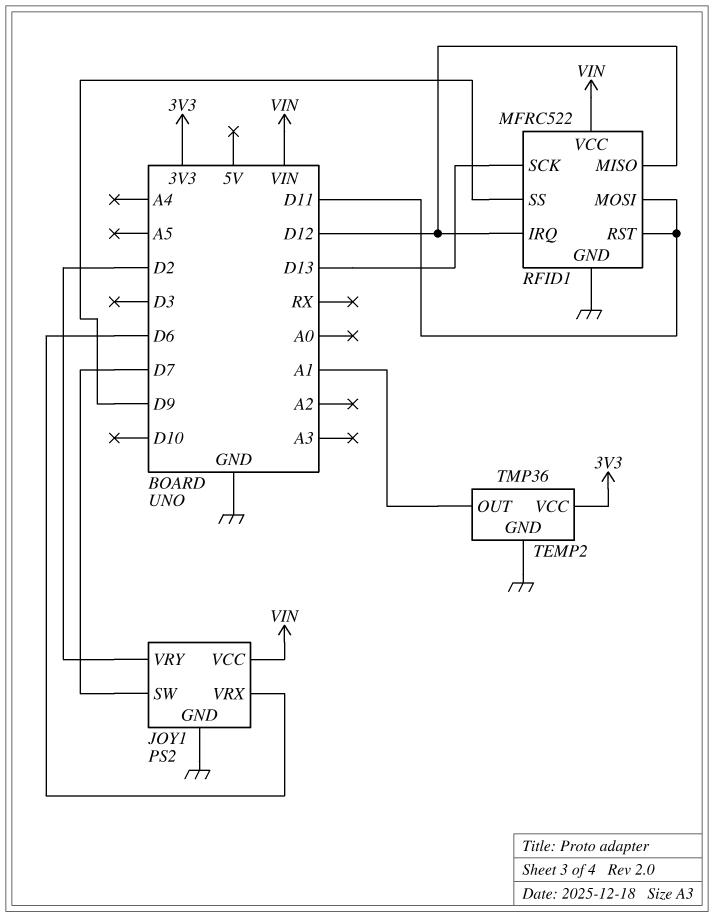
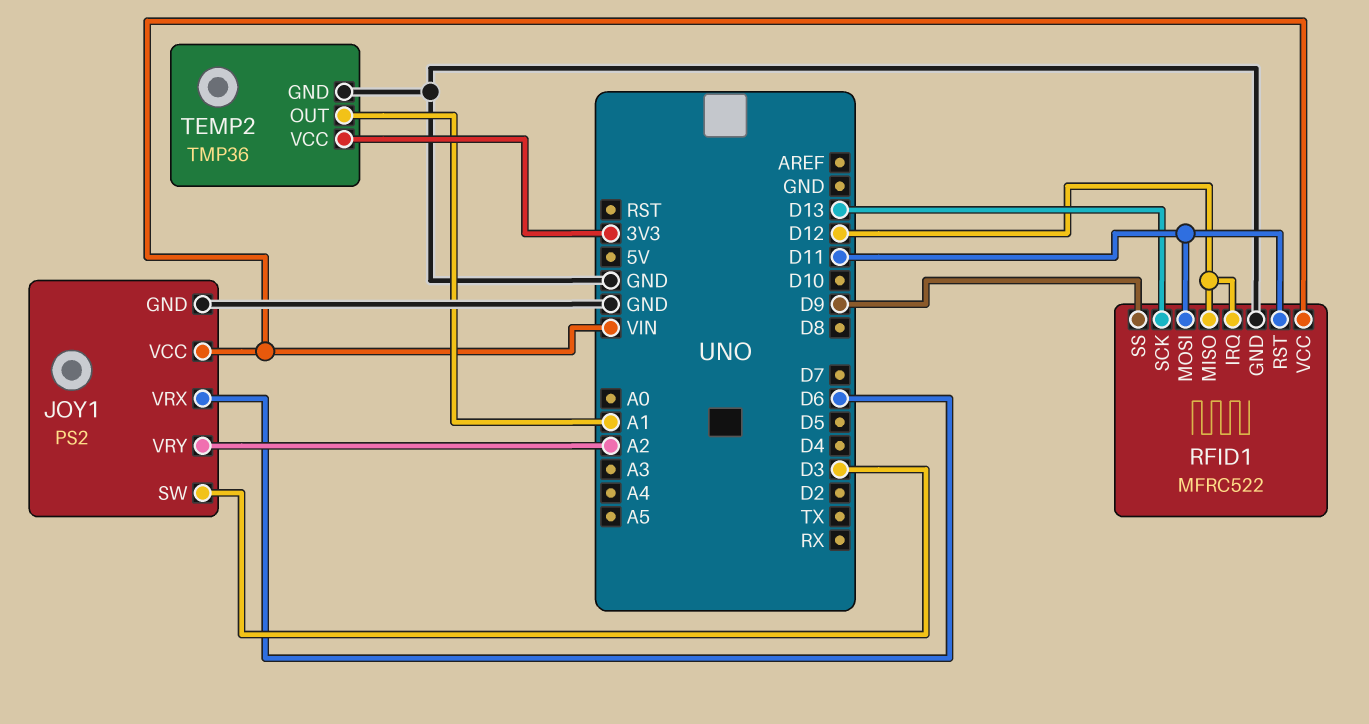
JOY1 pin SW: D7 -> D3
JOY1 pin VRY: D2 -> A2

